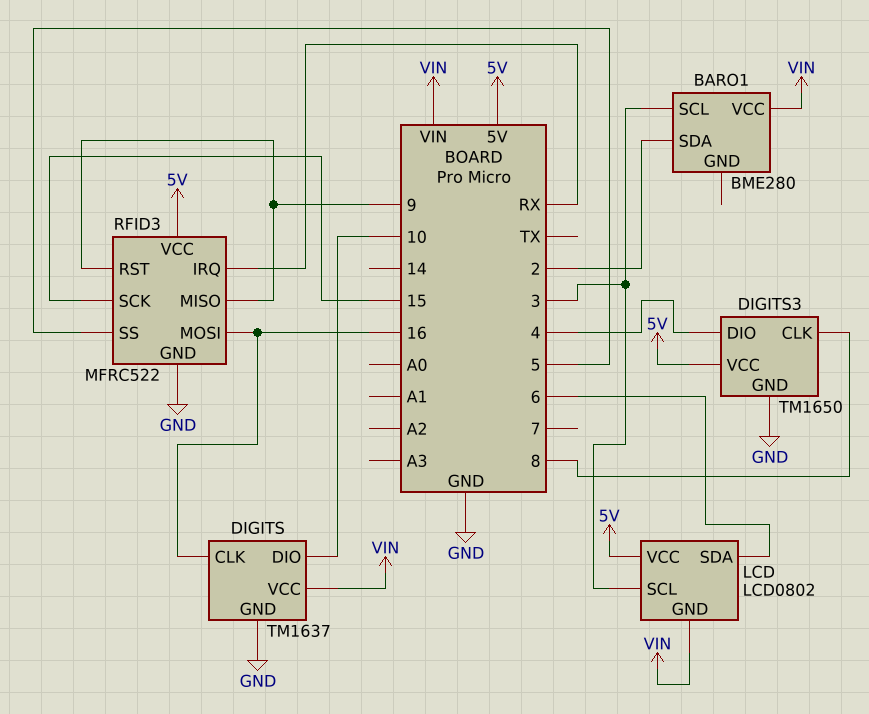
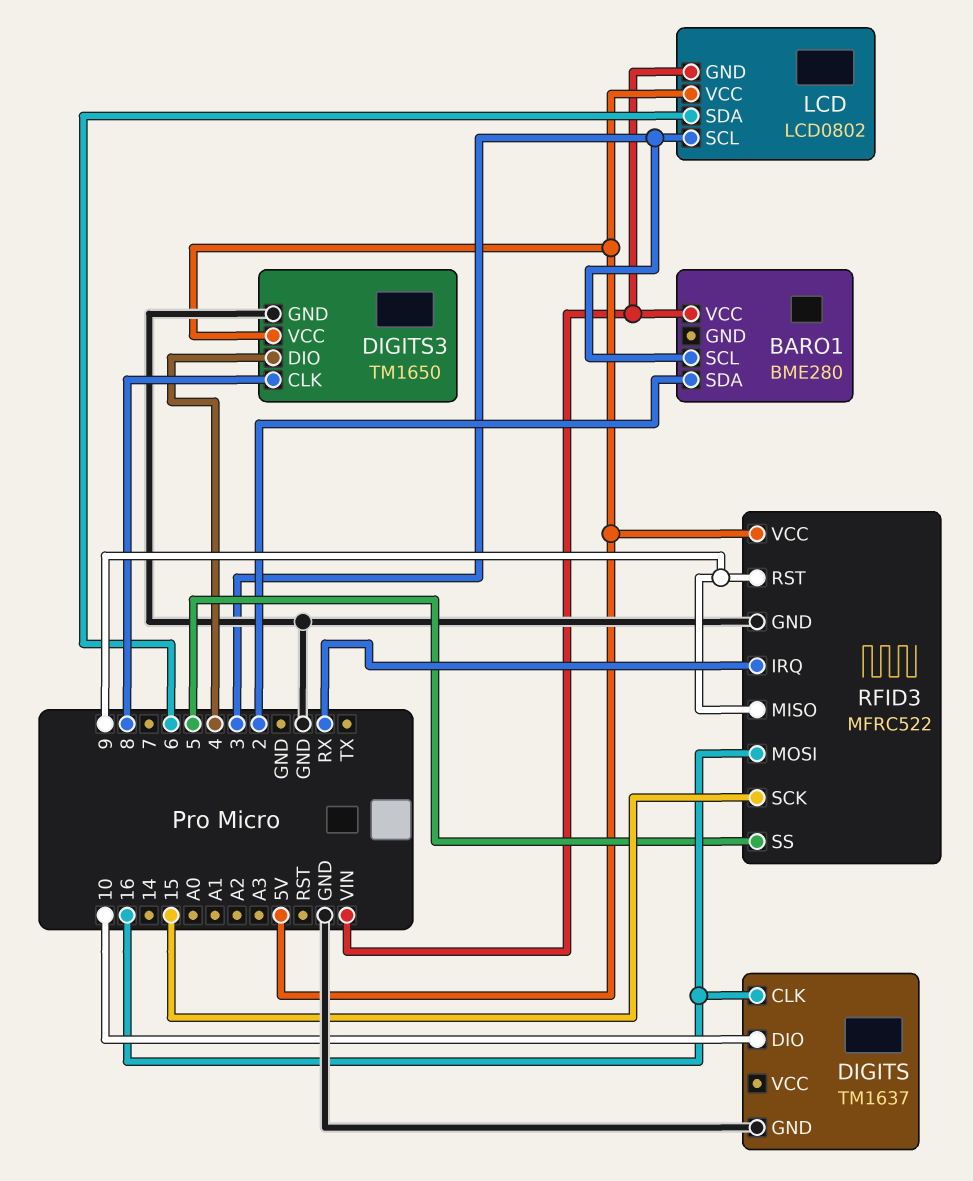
DIGITS pin VCC: VIN -> none

